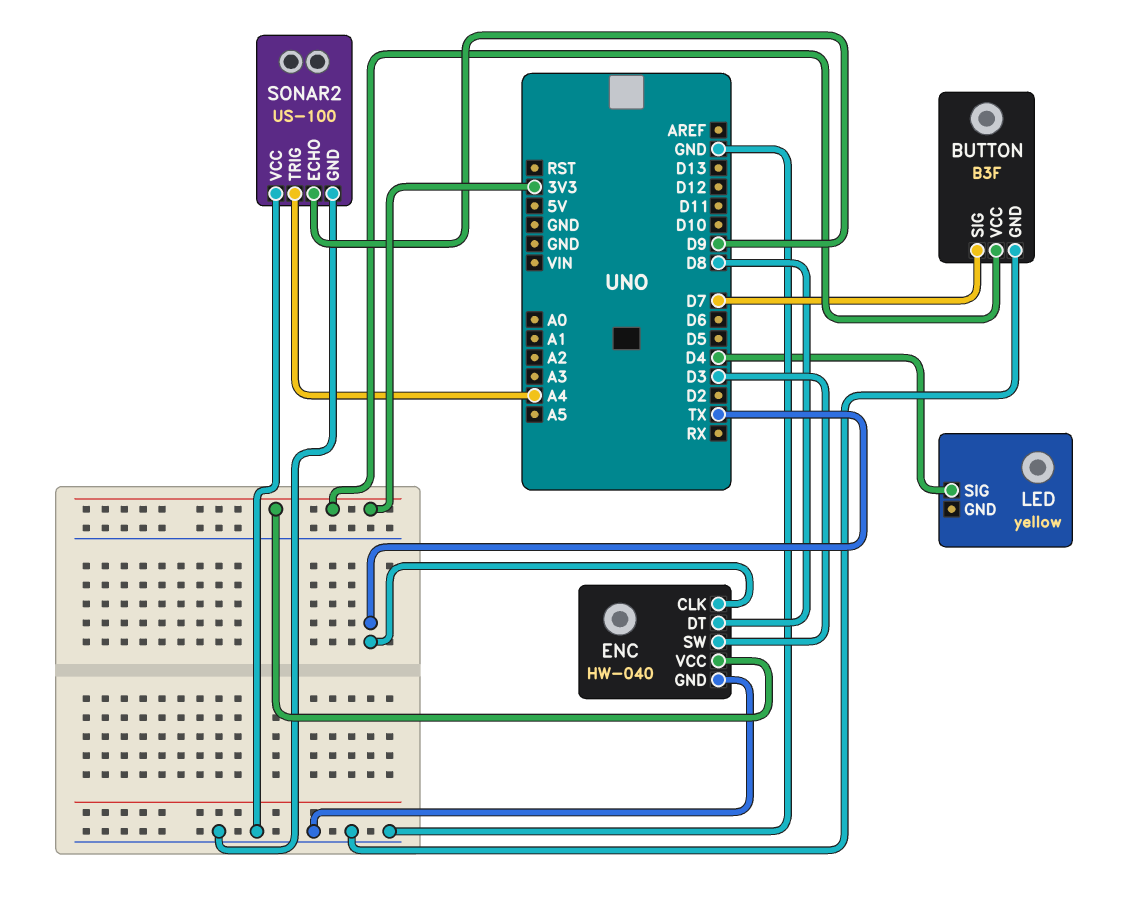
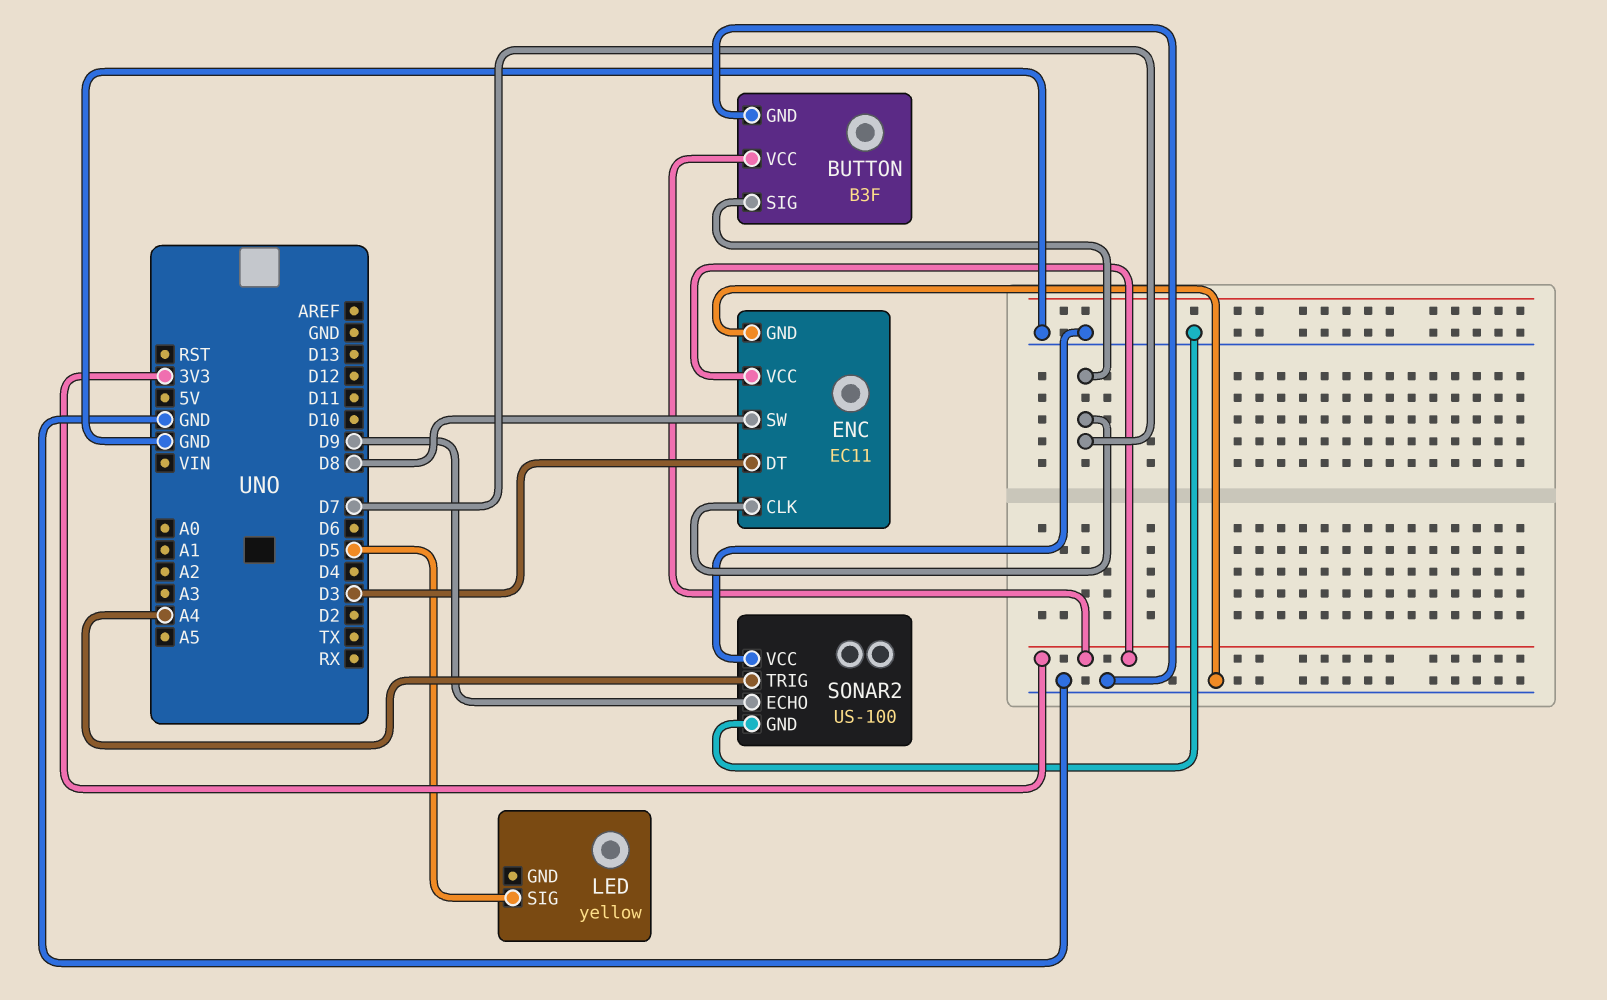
ENC: HW-040 -> EC11
ENC pin CLK: TX -> D7
ENC pin DT: D8 -> D3
ENC pin SW: D3 -> D8
LED pin SIG: D4 -> D5

